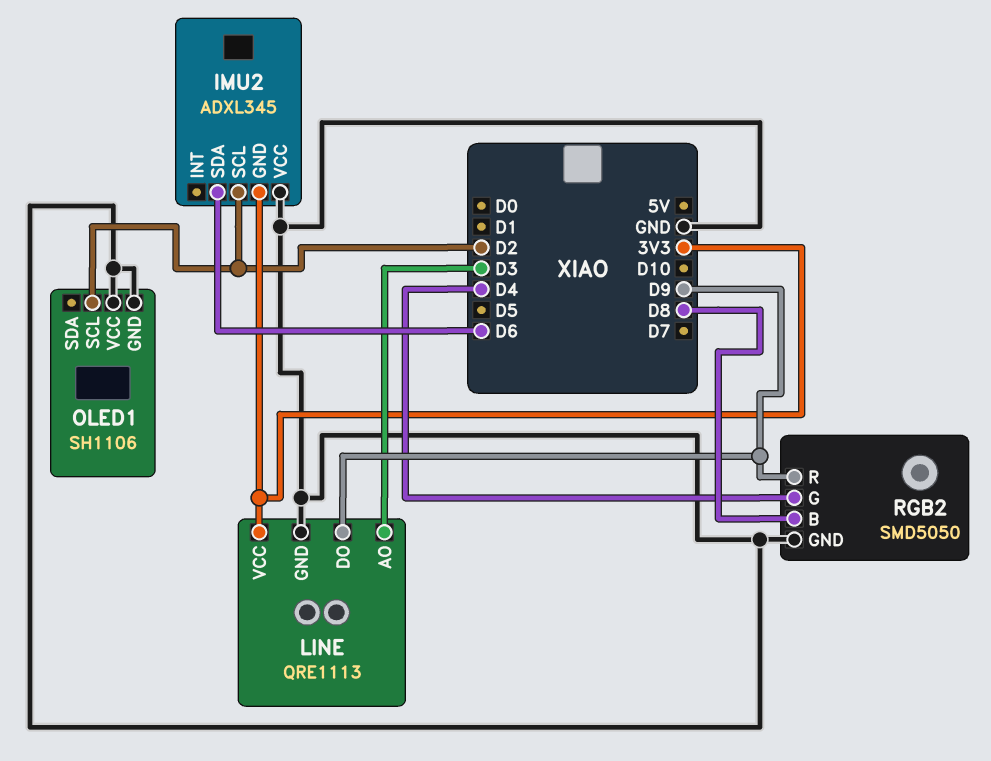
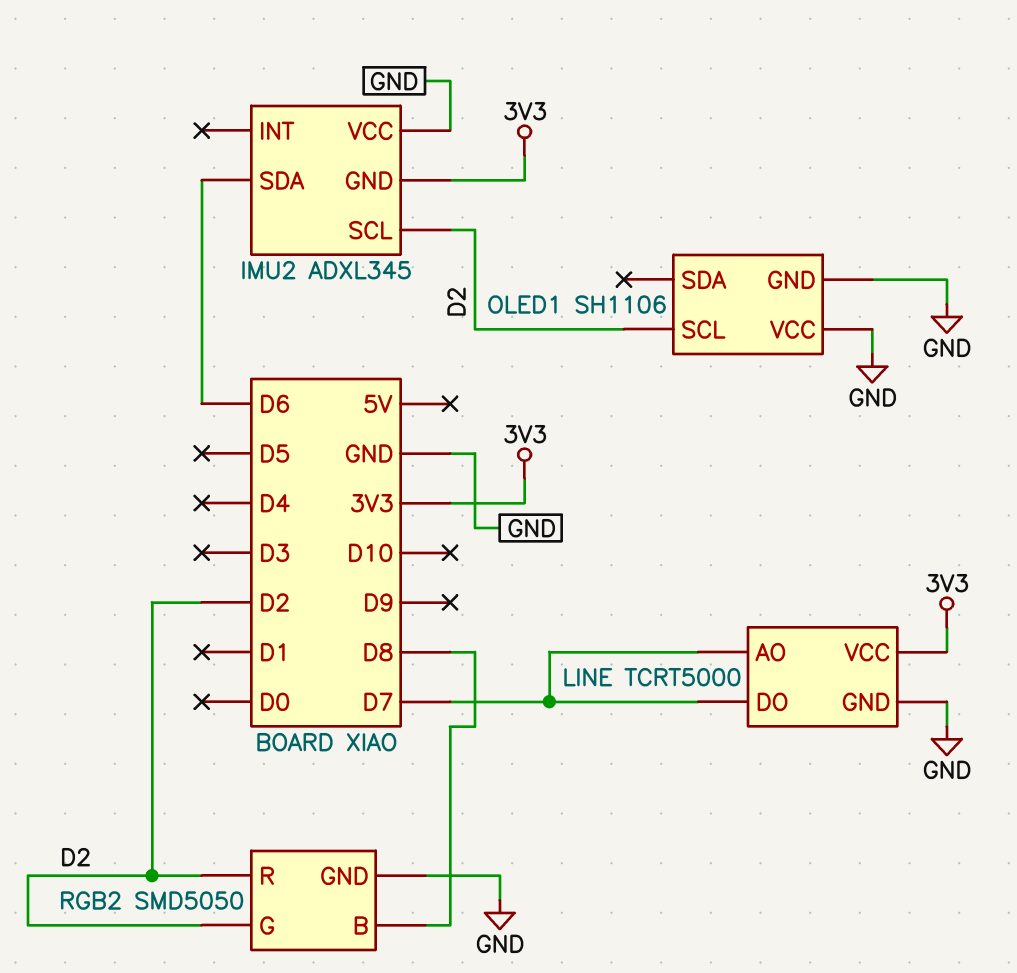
LINE: QRE1113 -> TCRT5000
LINE pin AO: D3 -> D7
LINE pin DO: D9 -> D7
RGB2 pin G: D4 -> D2
RGB2 pin R: D9 -> D2

